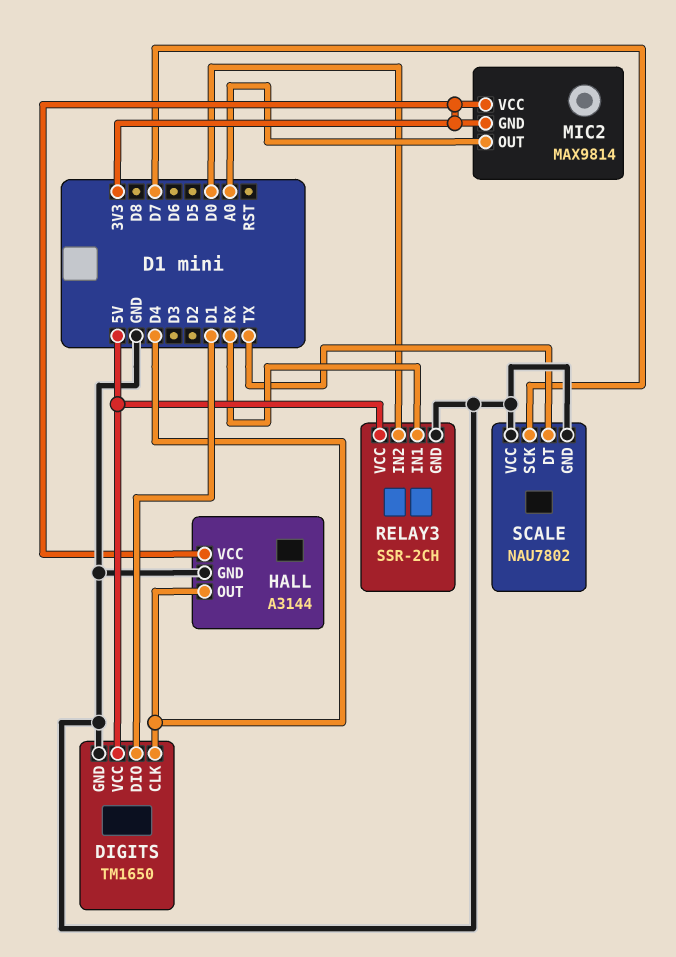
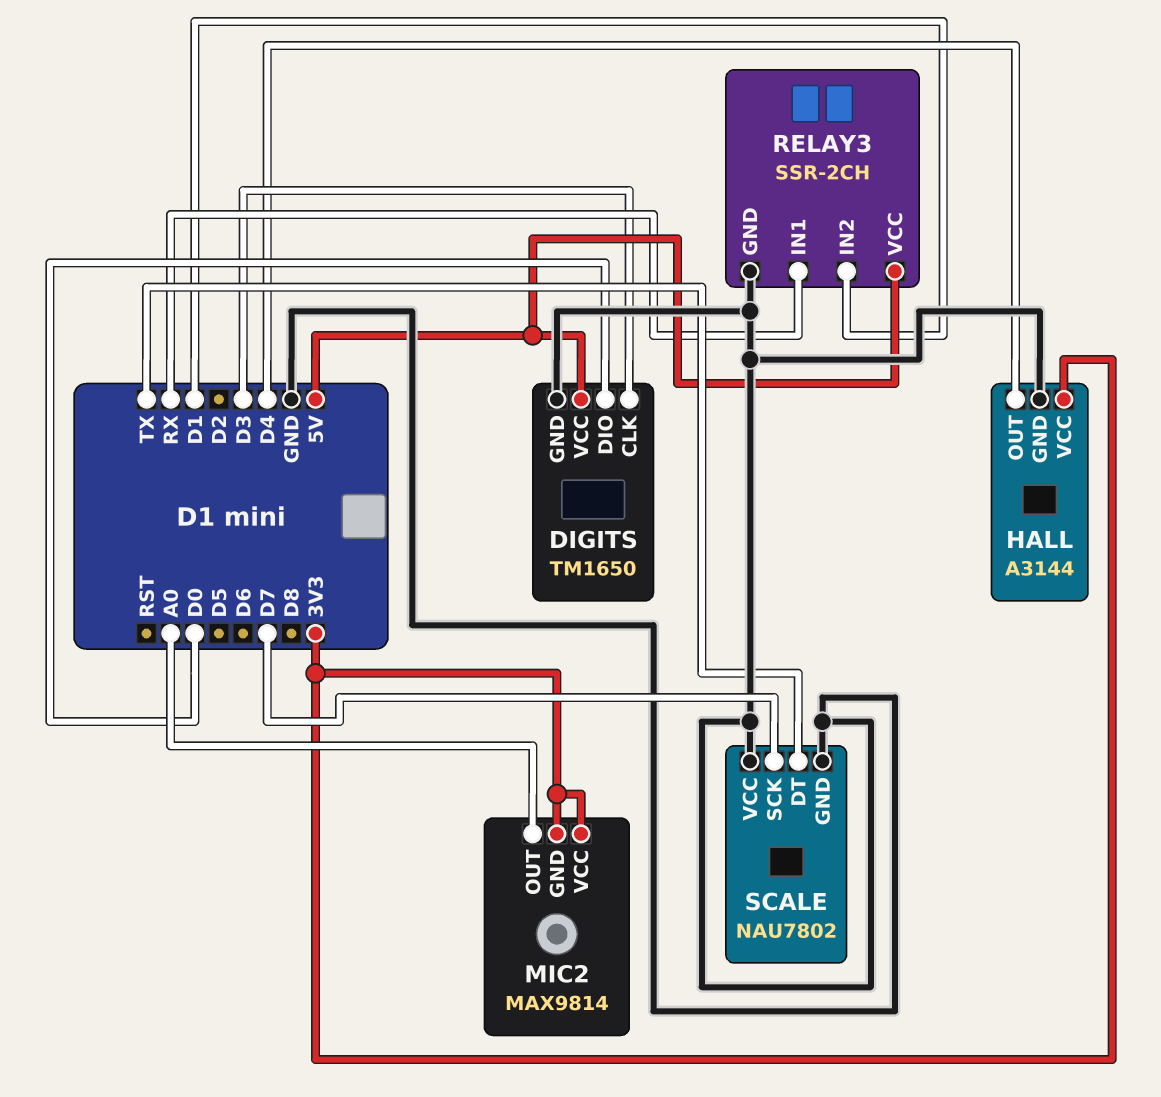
DIGITS pin CLK: D4 -> D3
DIGITS pin DIO: D1 -> D0
RELAY3 pin IN2: D0 -> D1

